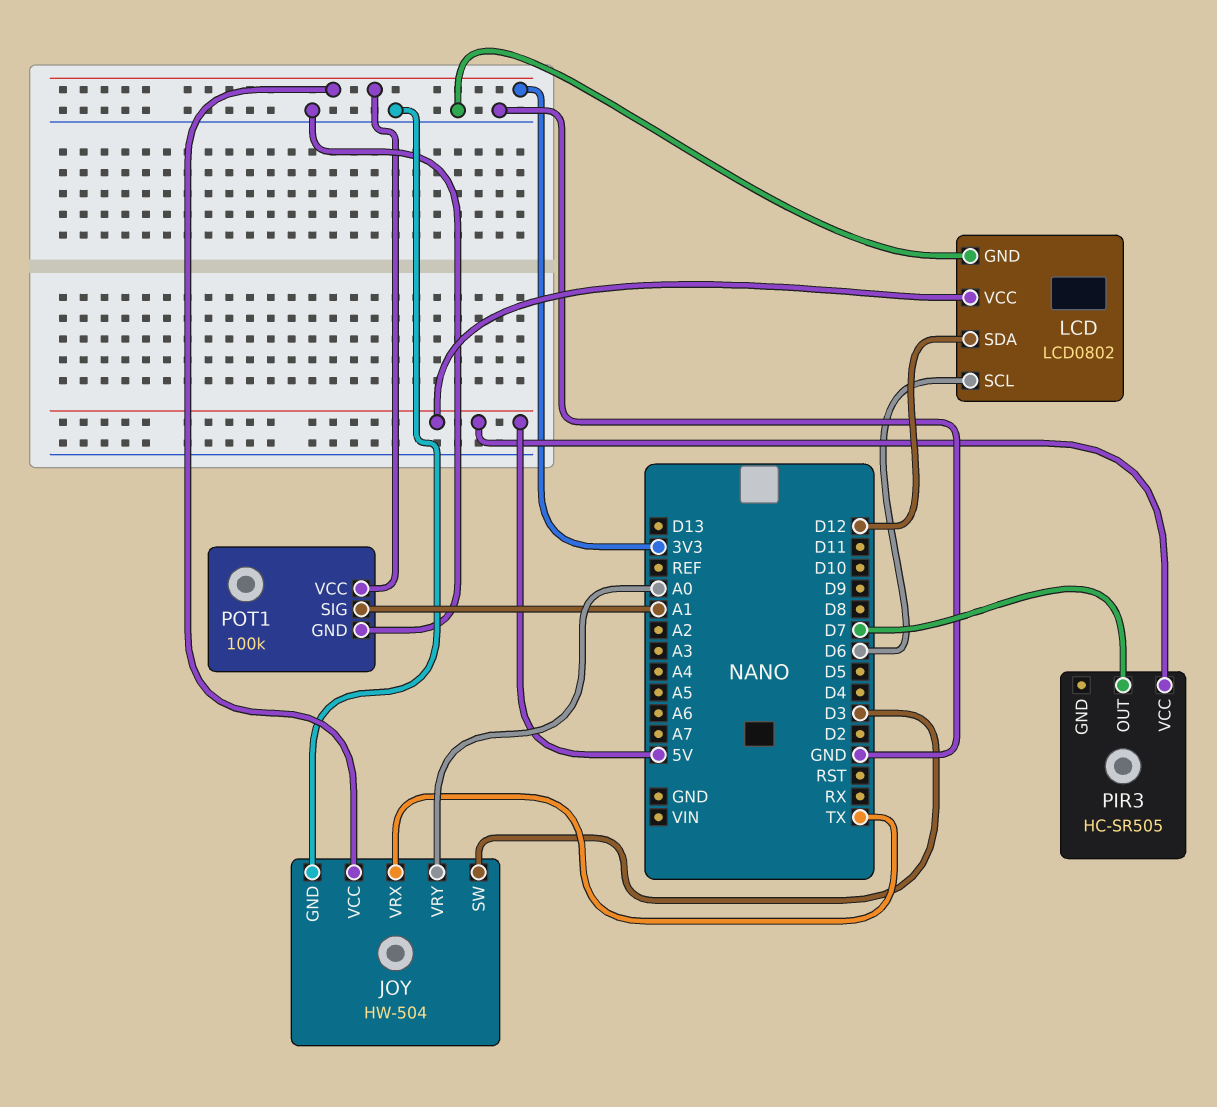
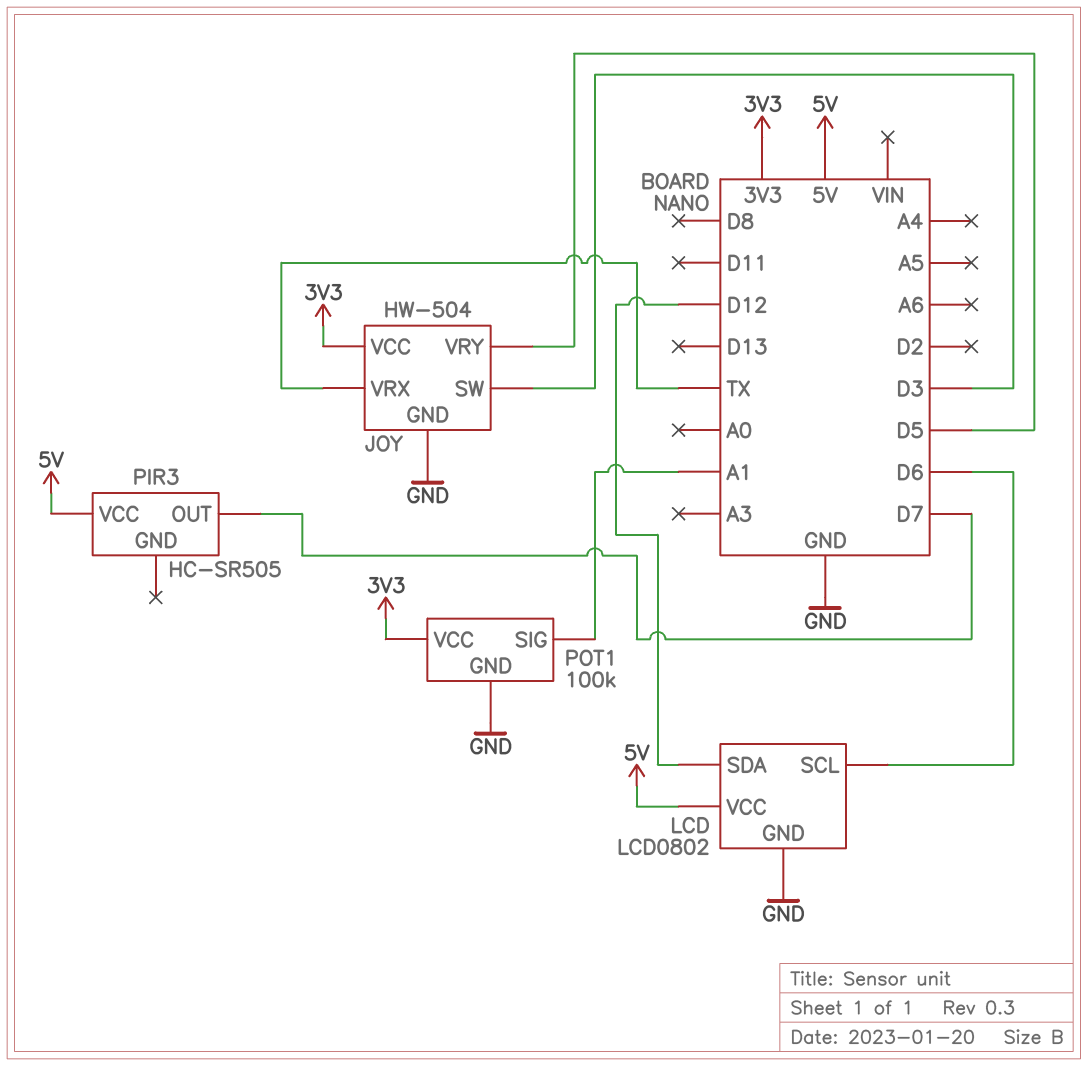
JOY pin VRY: A0 -> D5

